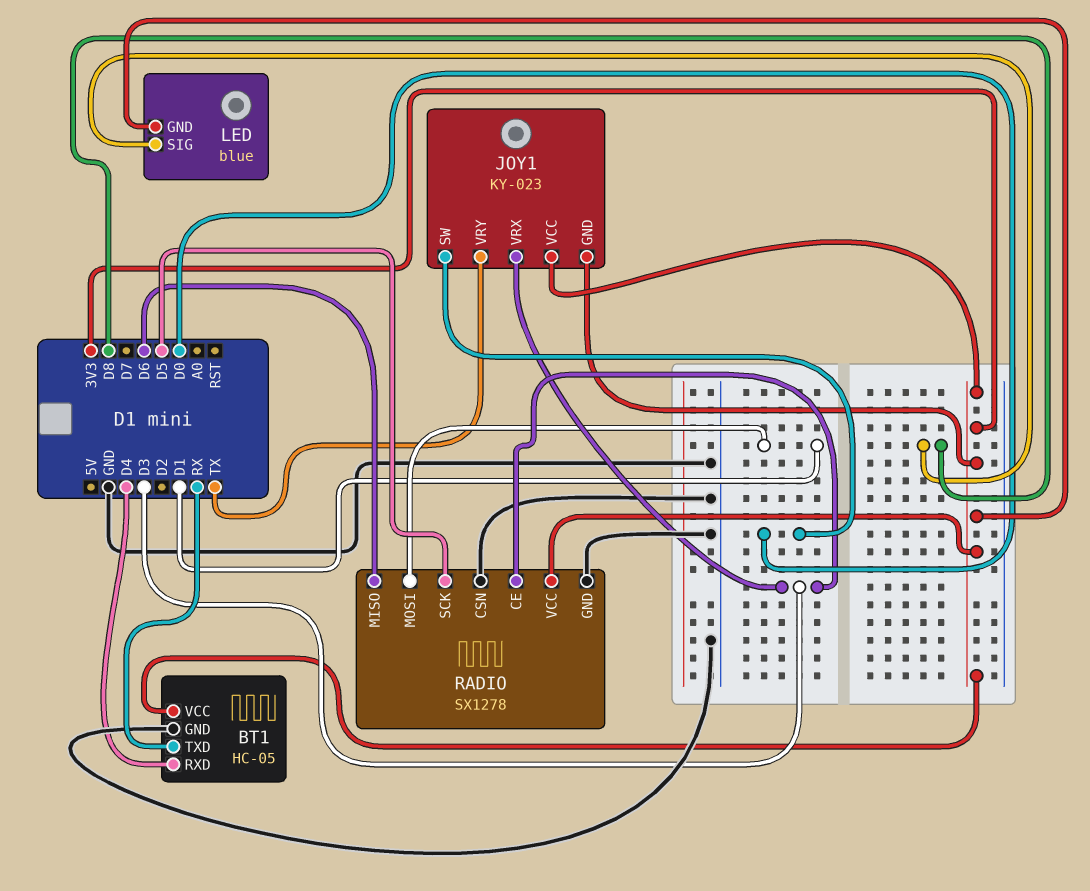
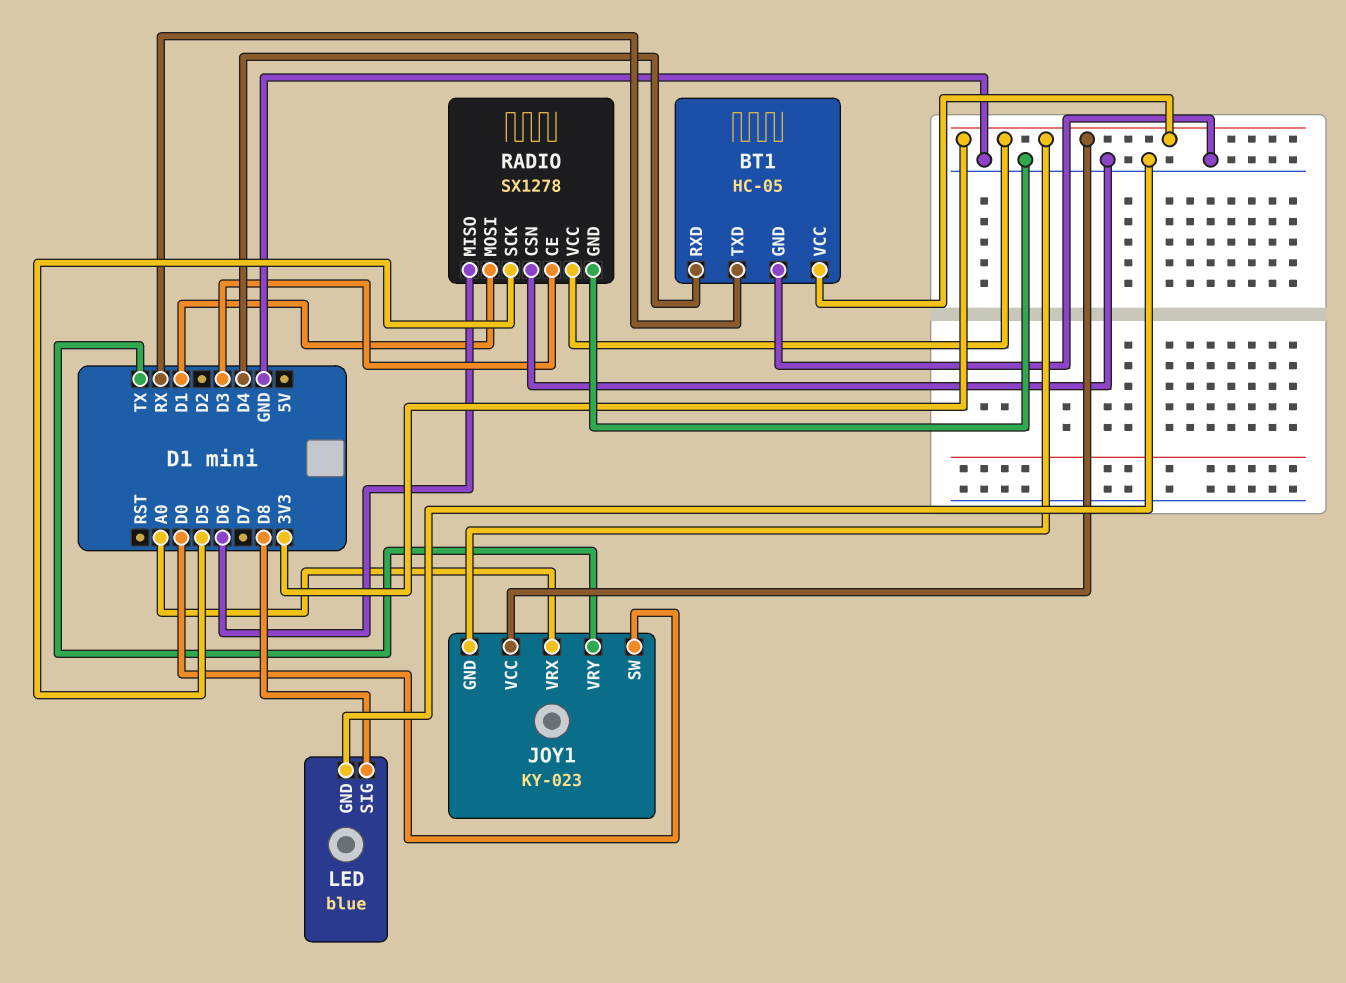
JOY1 pin VRX: D3 -> A0
LED pin GND: 3V3 -> GND

